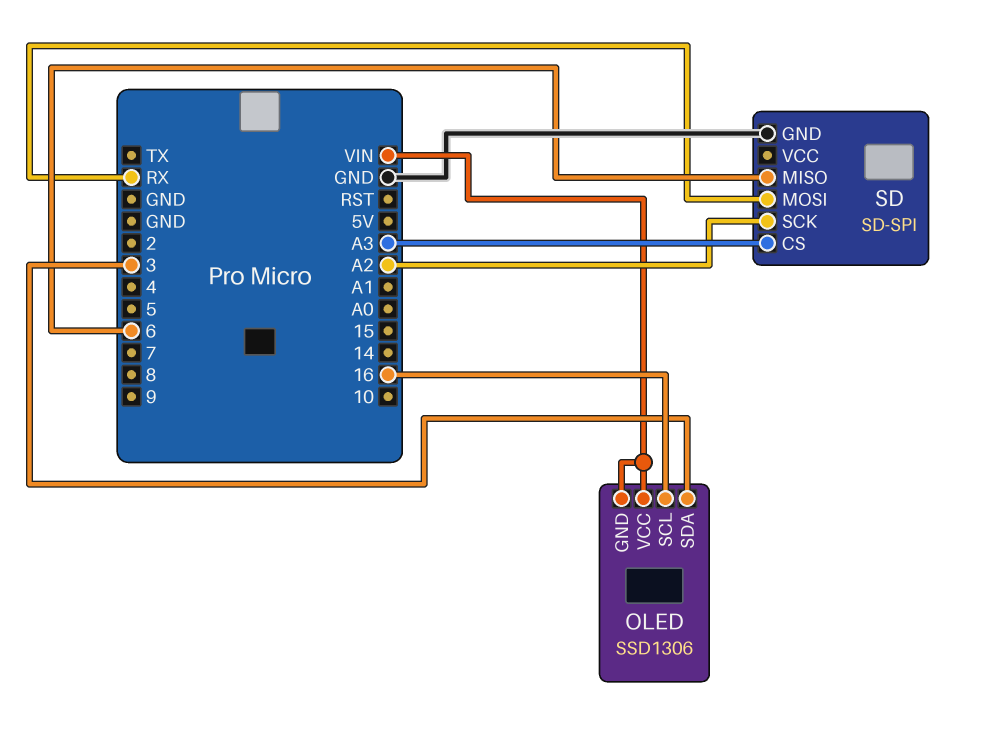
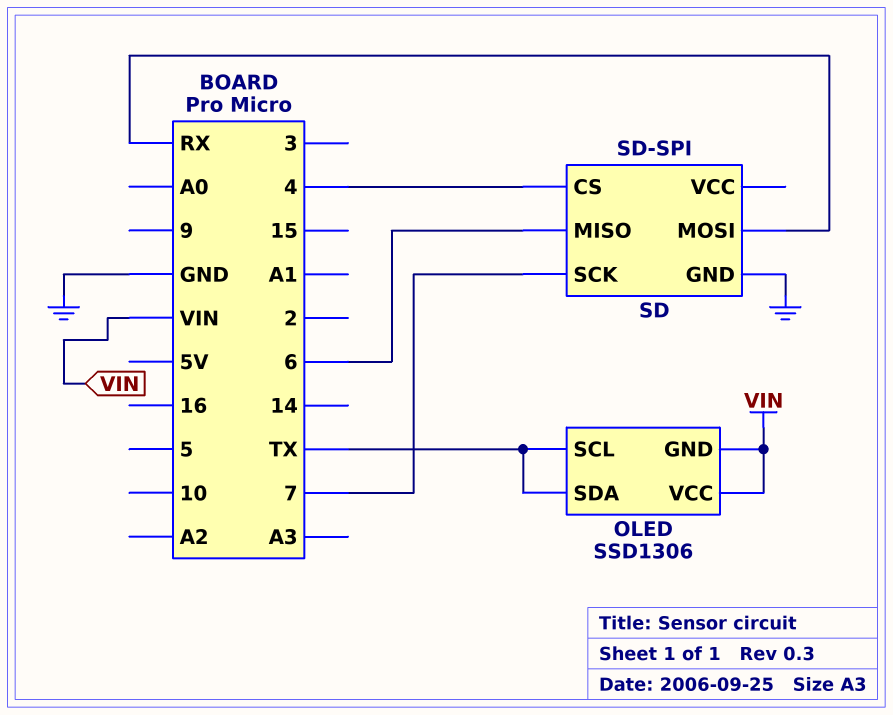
OLED pin SCL: 16 -> TX
OLED pin SDA: 3 -> TX
SD pin CS: A3 -> 4
SD pin SCK: A2 -> 7

